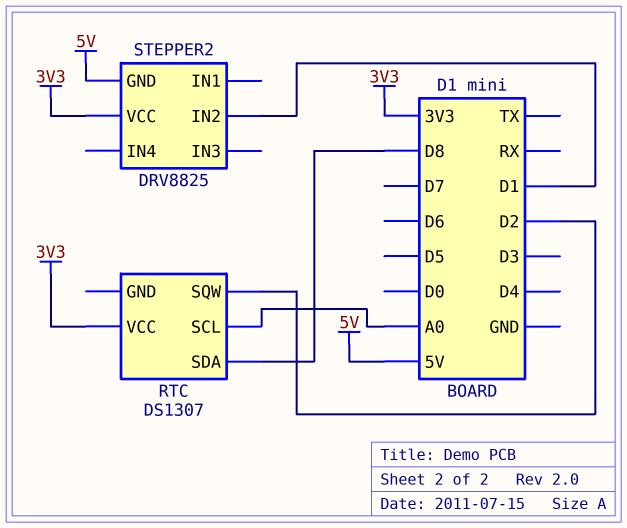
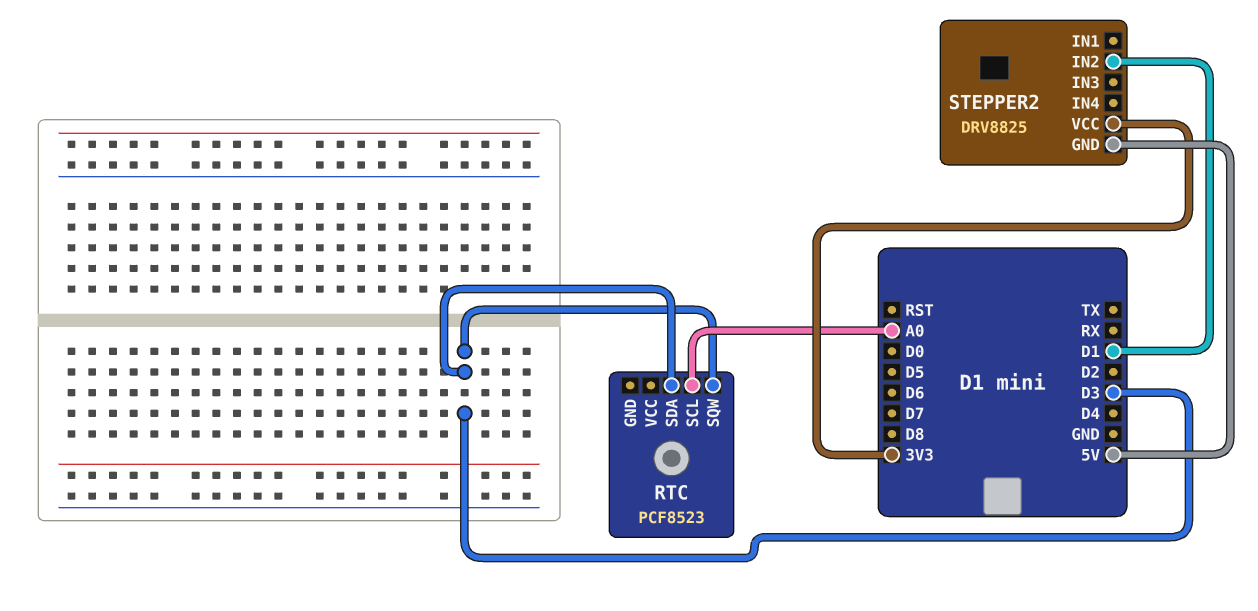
RTC: DS1307 -> PCF8523
RTC pin SDA: D8 -> D3
RTC pin SQW: D2 -> D3
RTC pin VCC: 3V3 -> none

